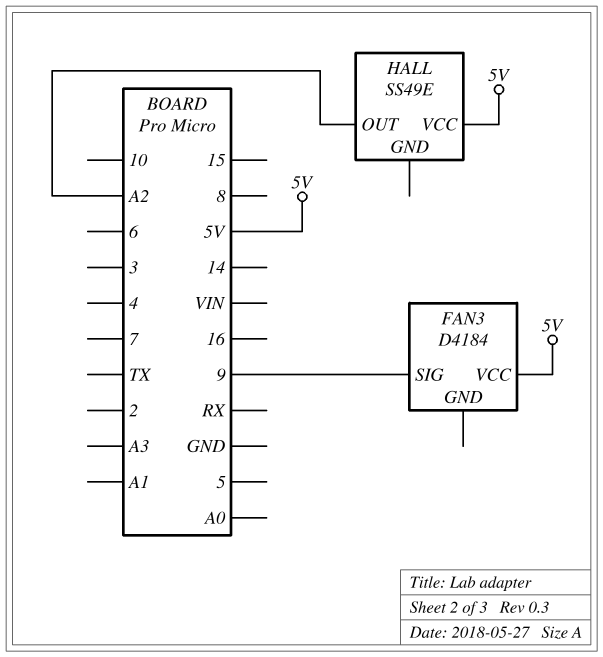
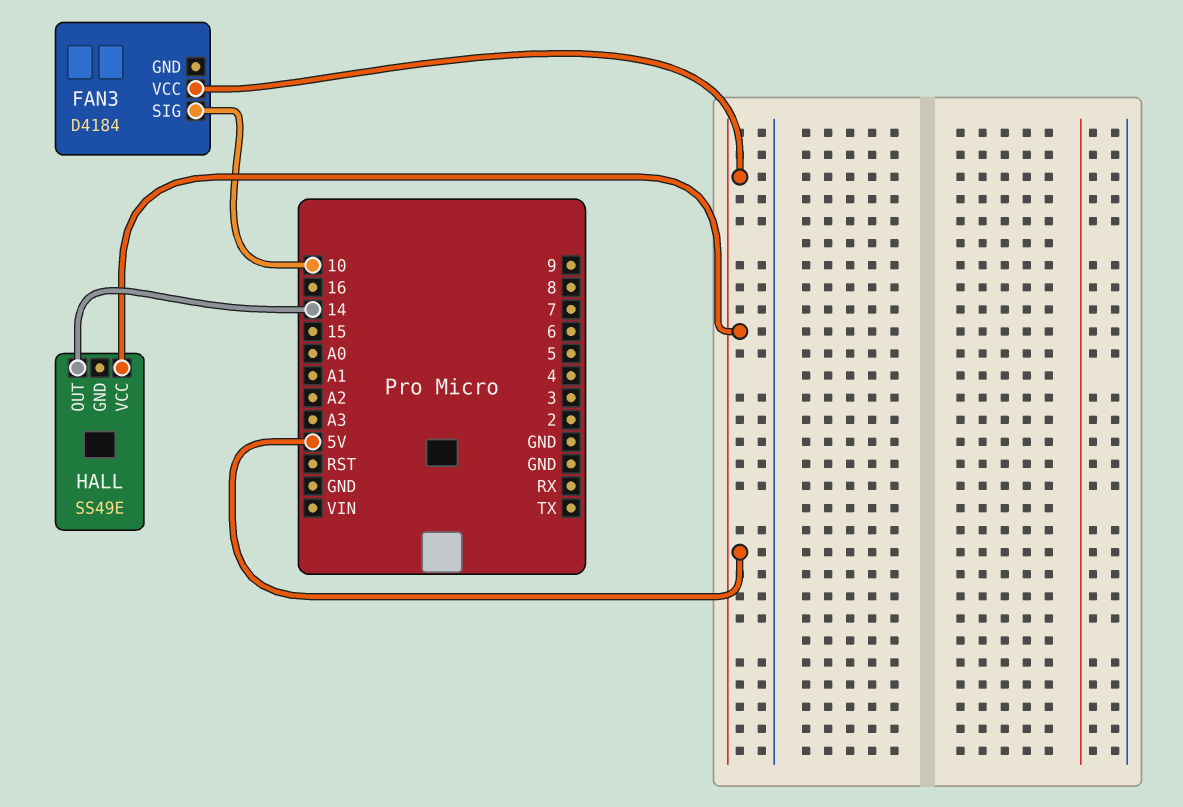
FAN3 pin SIG: 9 -> 10
HALL pin OUT: A2 -> 14

